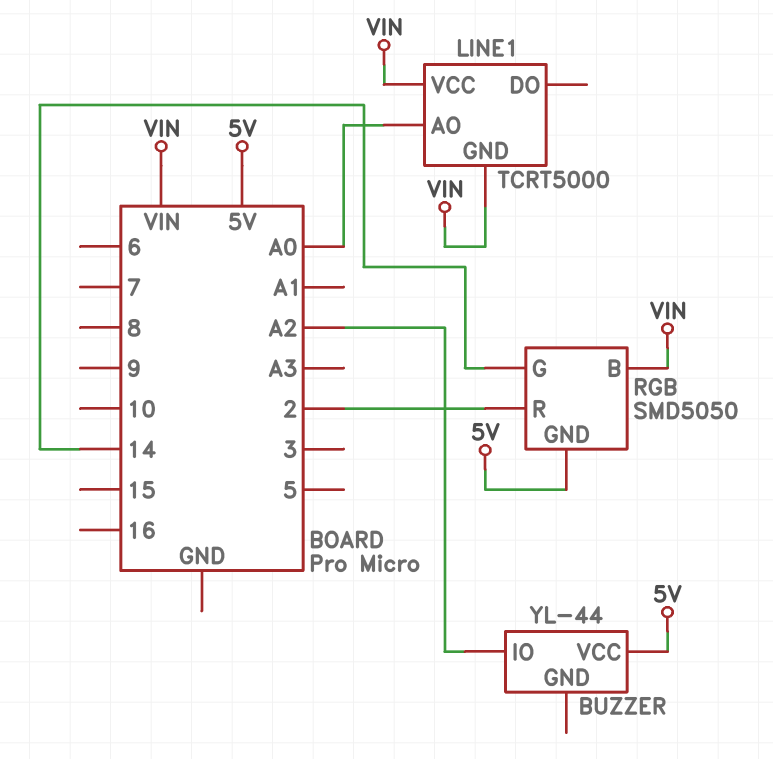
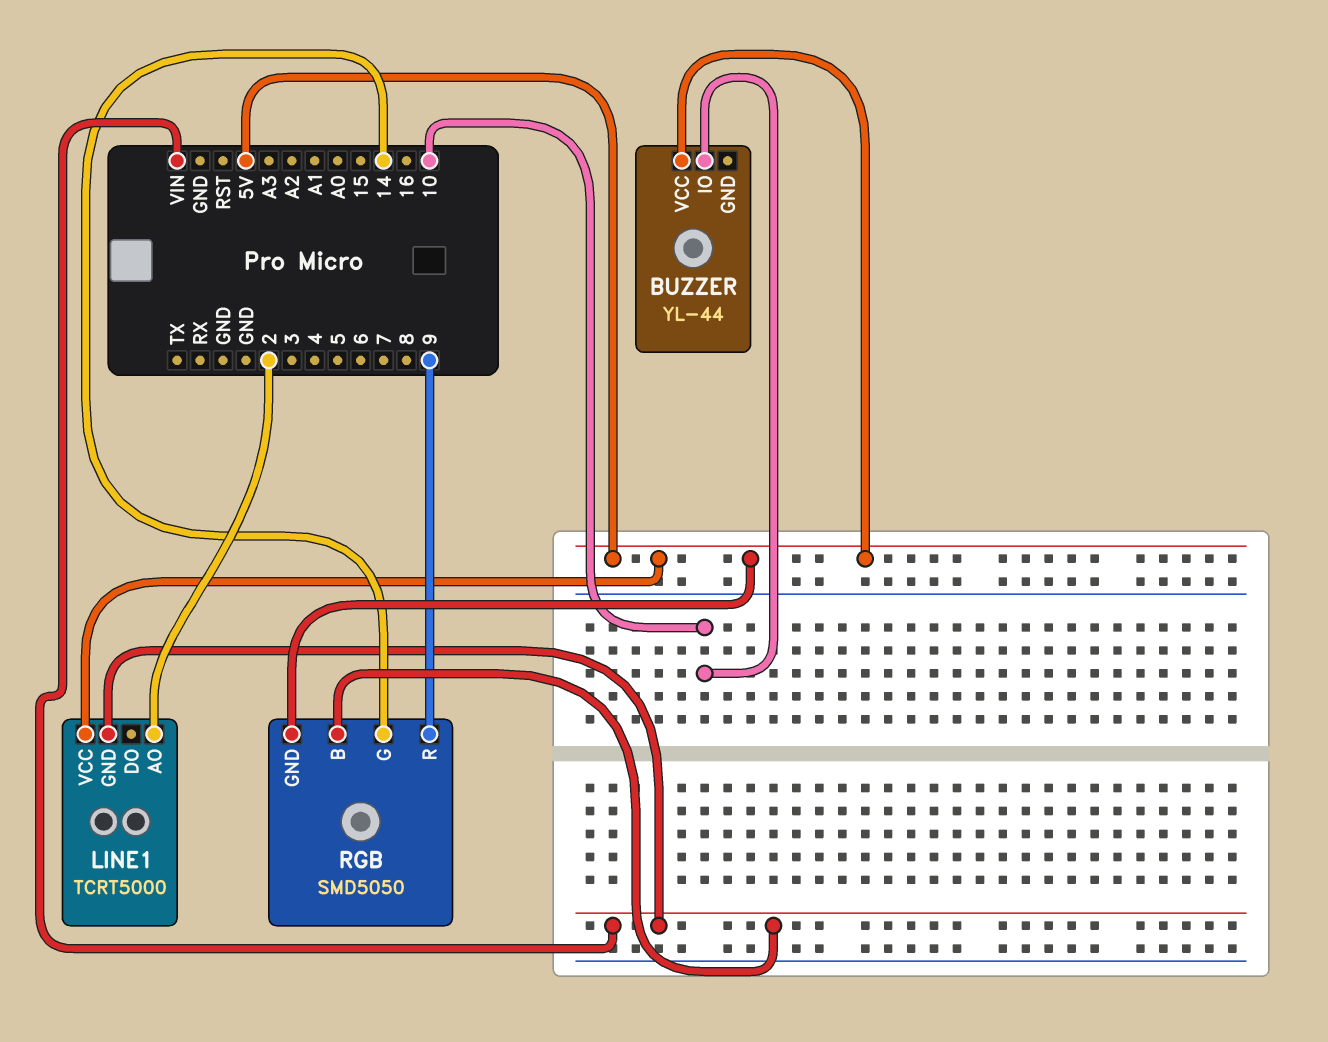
BUZZER pin IO: A2 -> 10
LINE1 pin AO: A0 -> 2
LINE1 pin VCC: VIN -> 5V
RGB pin R: 2 -> 9

